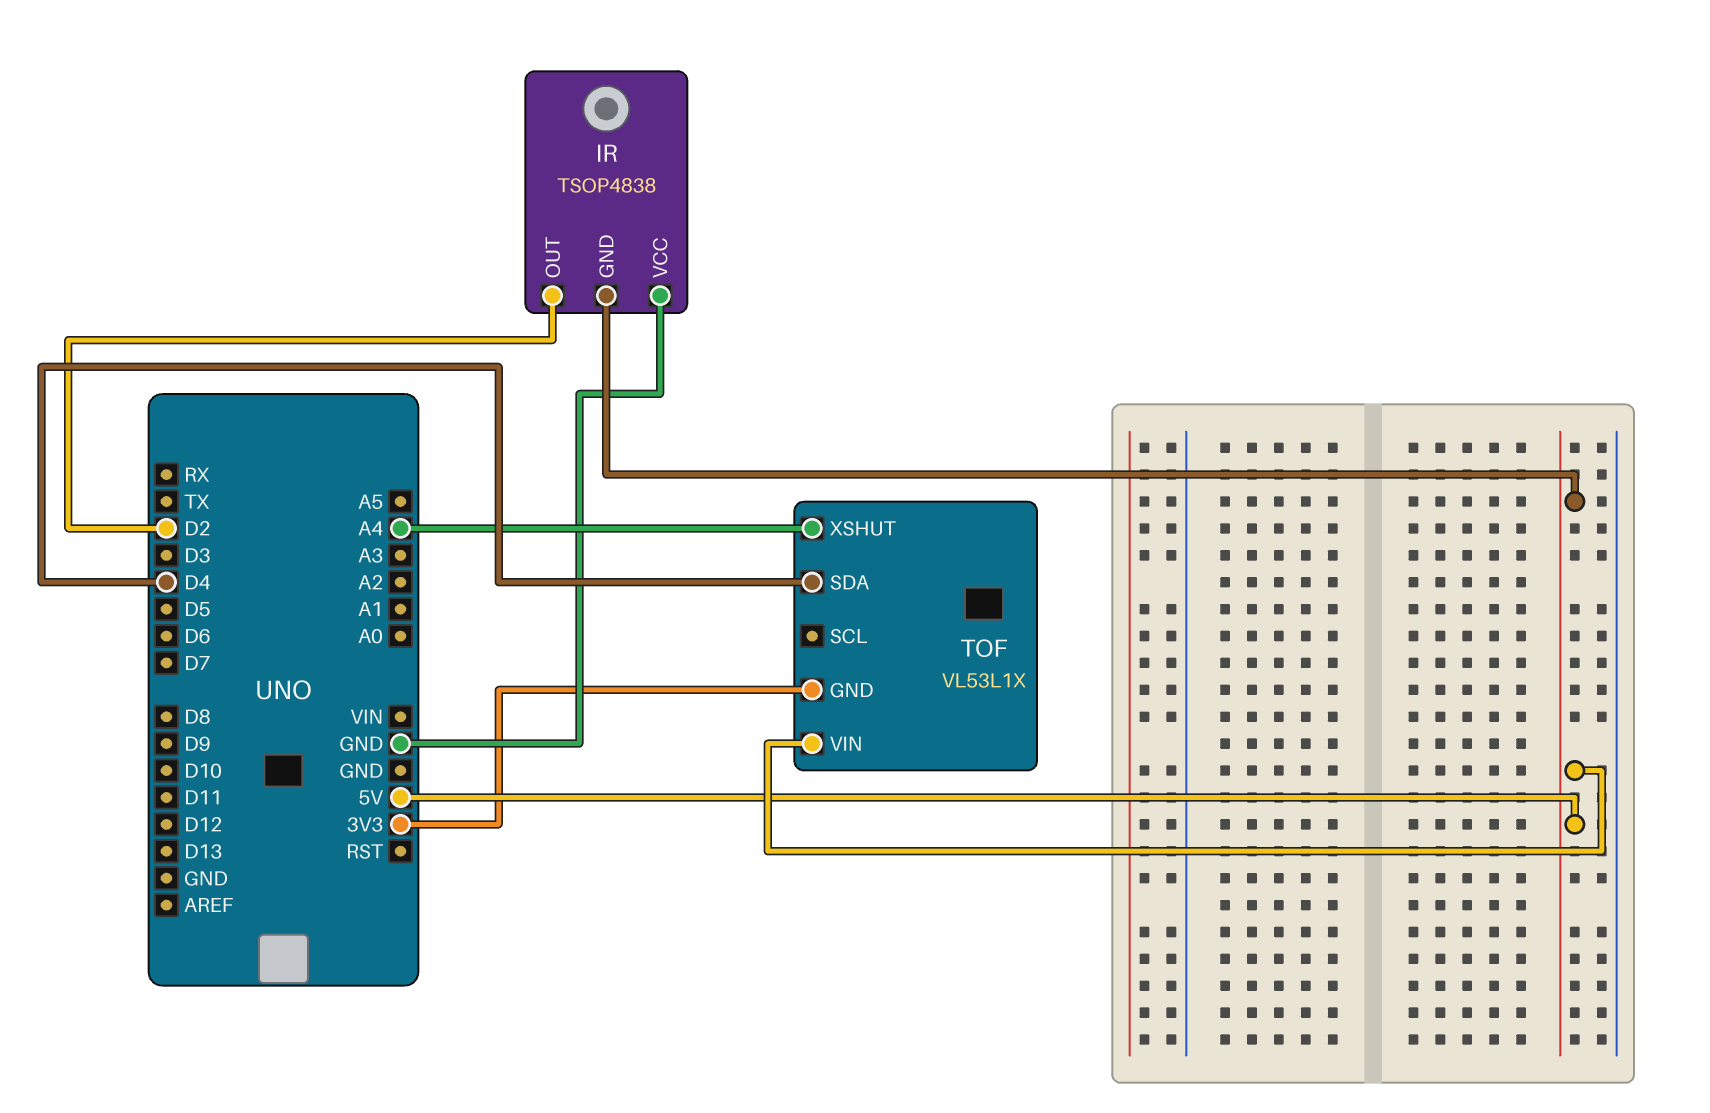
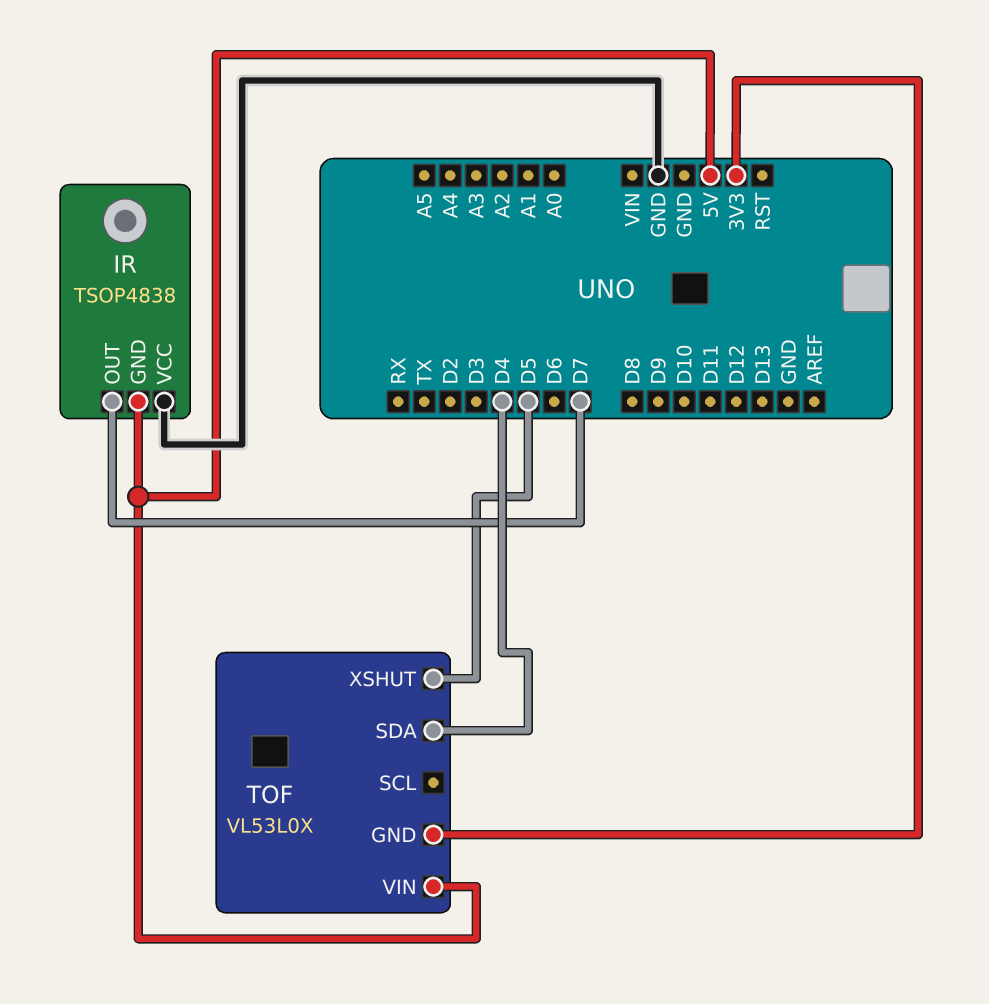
IR pin OUT: D2 -> D7
TOF: VL53L1X -> VL53L0X
TOF pin XSHUT: A4 -> D5

